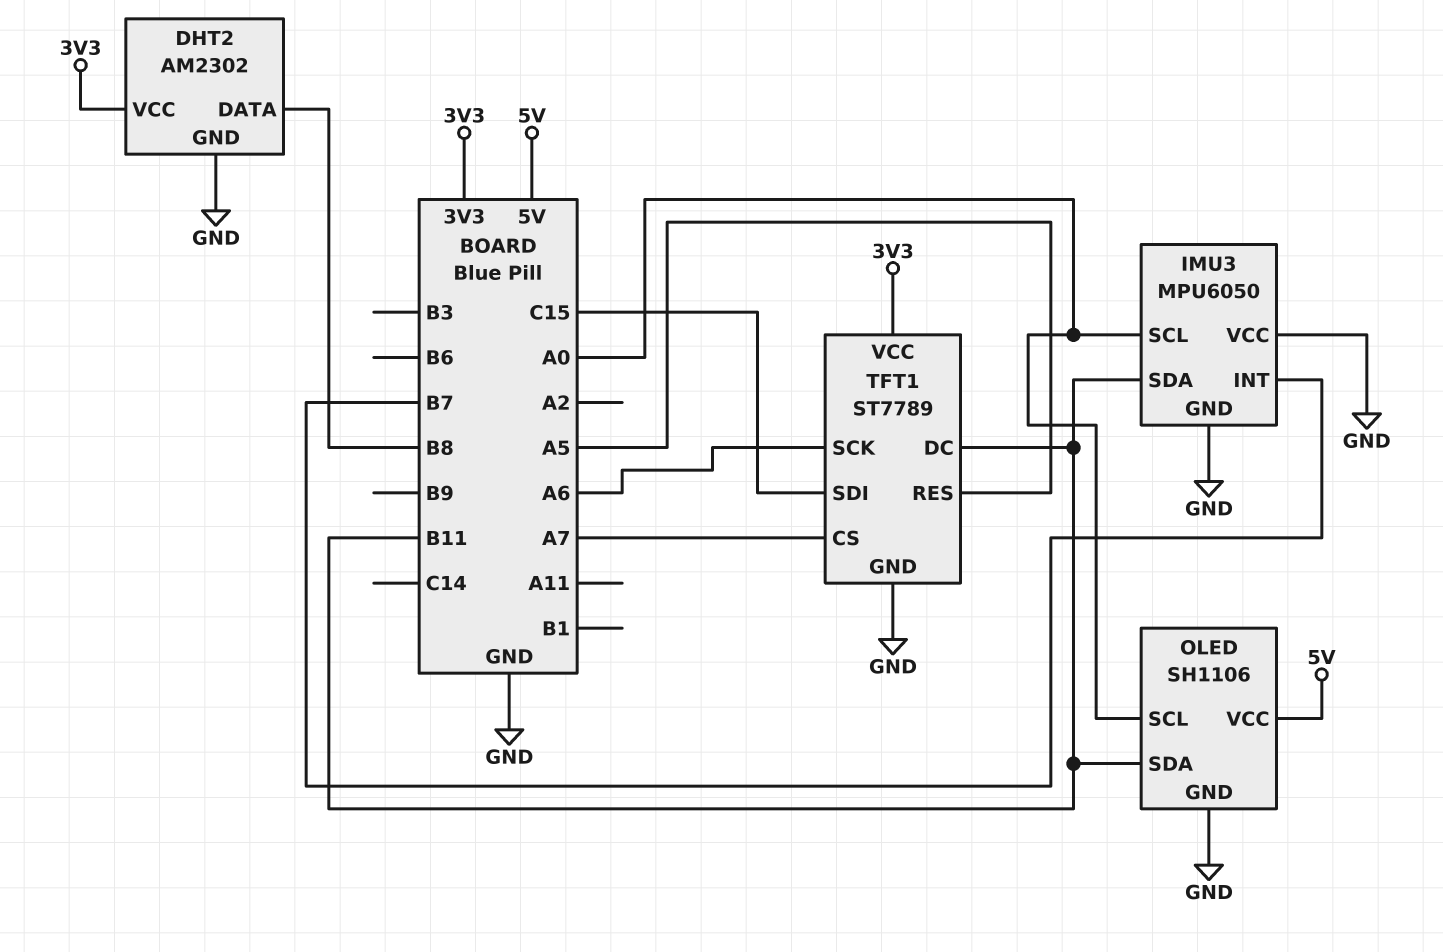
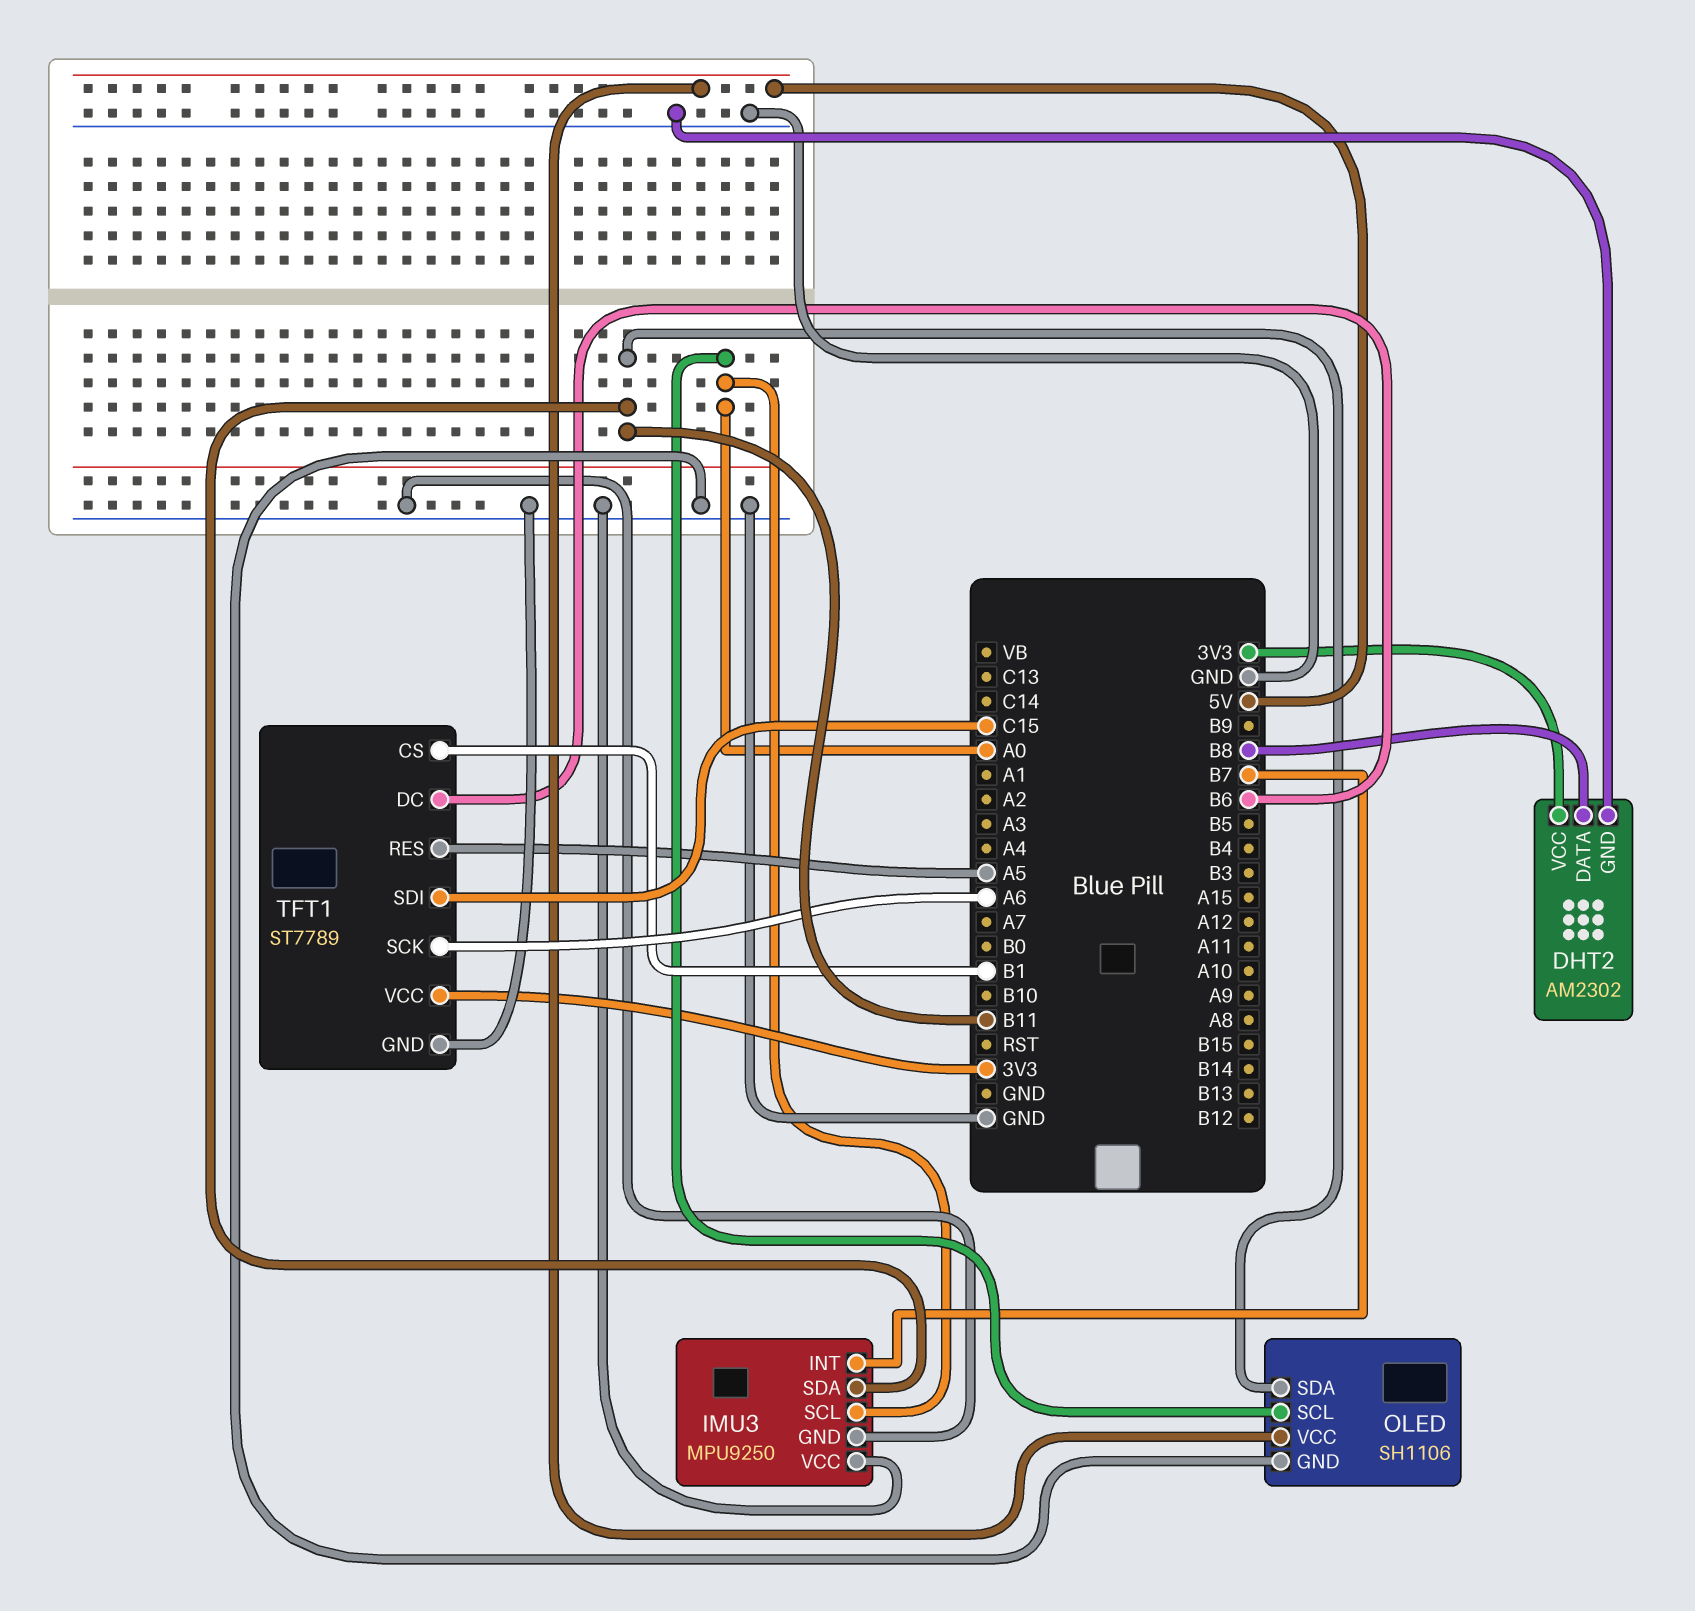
IMU3: MPU6050 -> MPU9250
TFT1 pin CS: A7 -> B1
TFT1 pin DC: B11 -> B6

